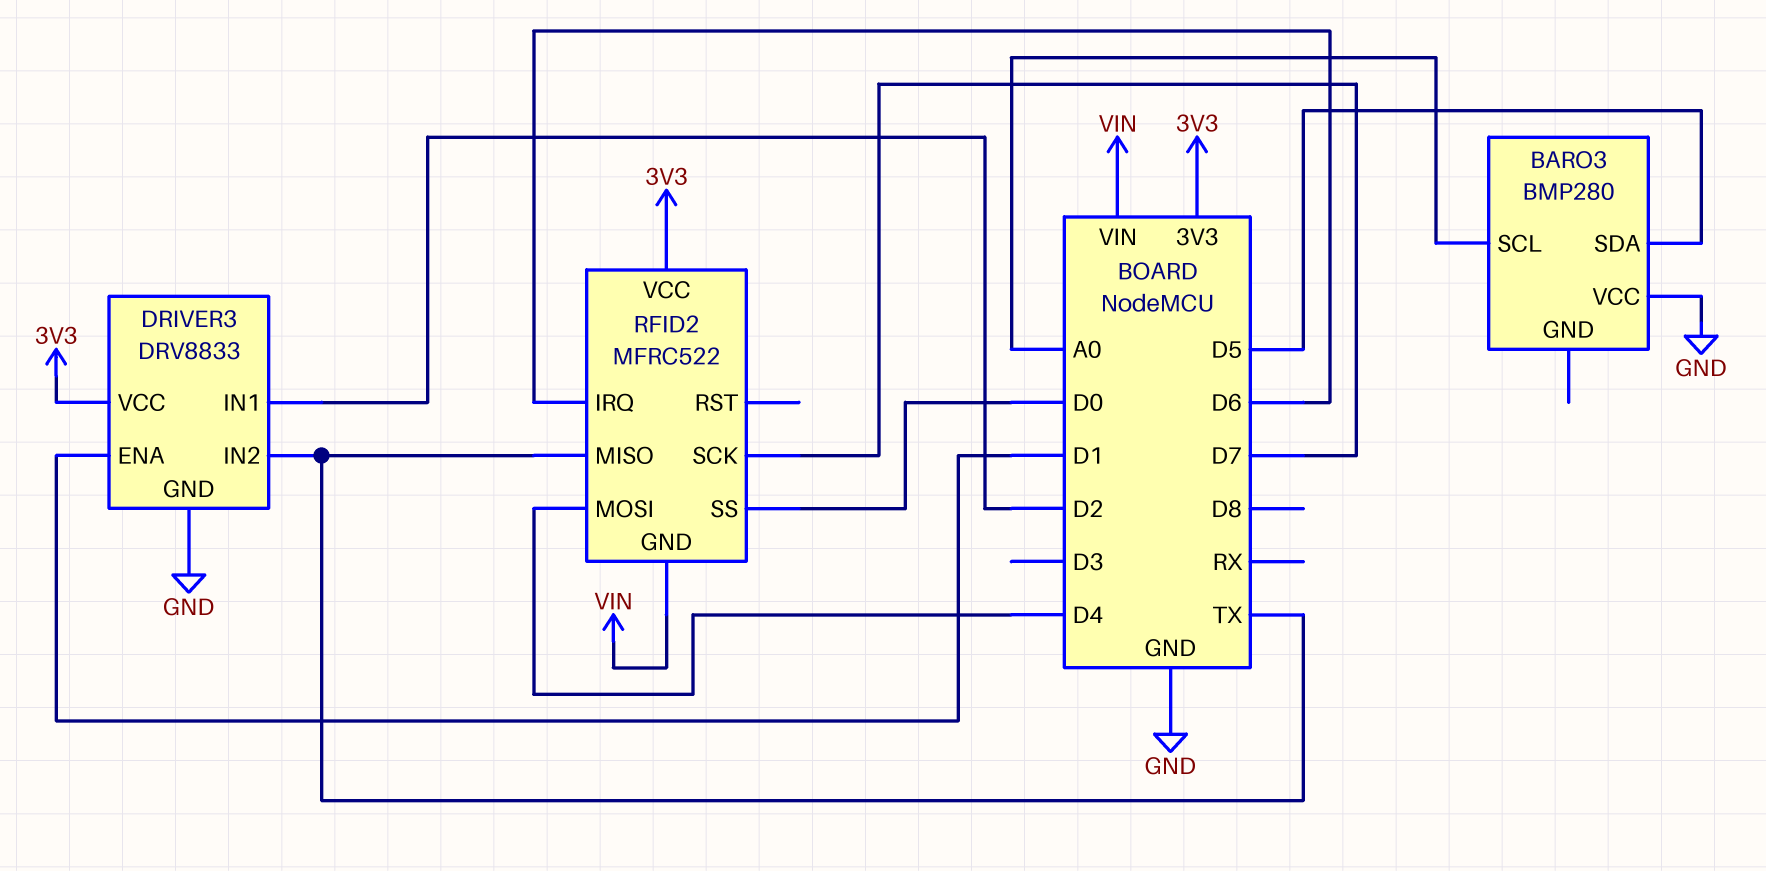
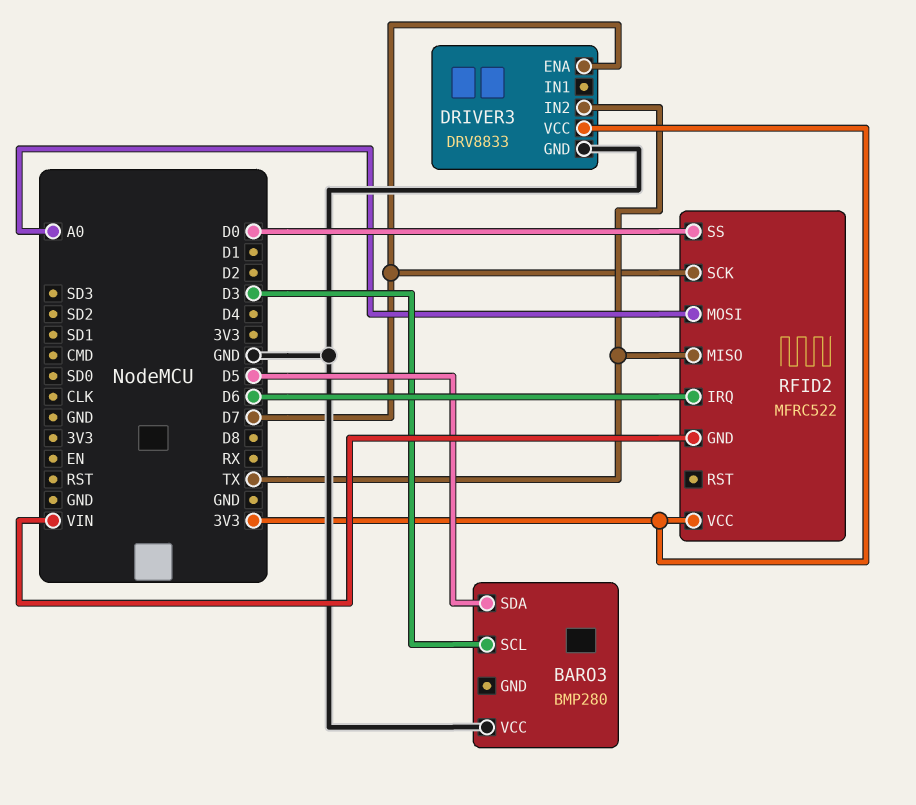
BARO3 pin SCL: A0 -> D3
DRIVER3 pin ENA: D1 -> D7
DRIVER3 pin IN1: D2 -> none
RFID2 pin MOSI: D4 -> A0

